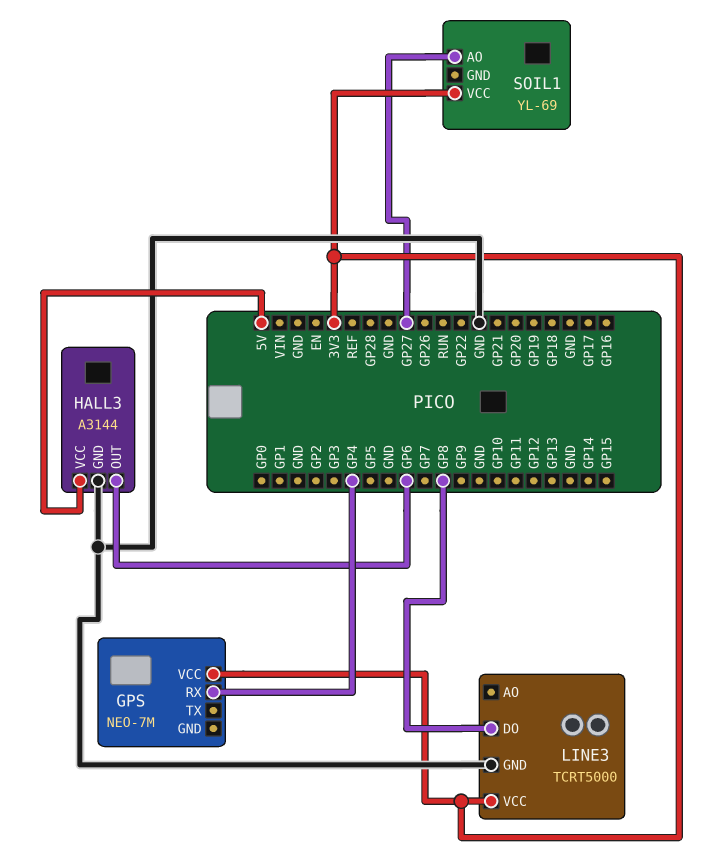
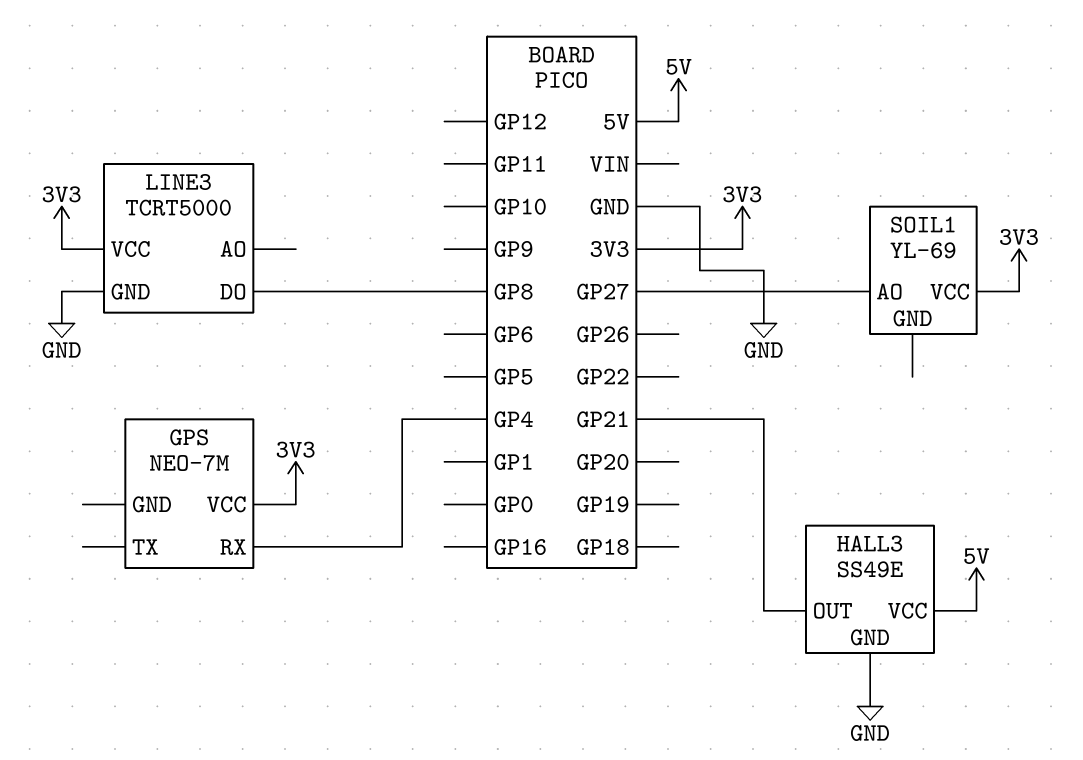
HALL3: A3144 -> SS49E
HALL3 pin OUT: GP6 -> GP21

